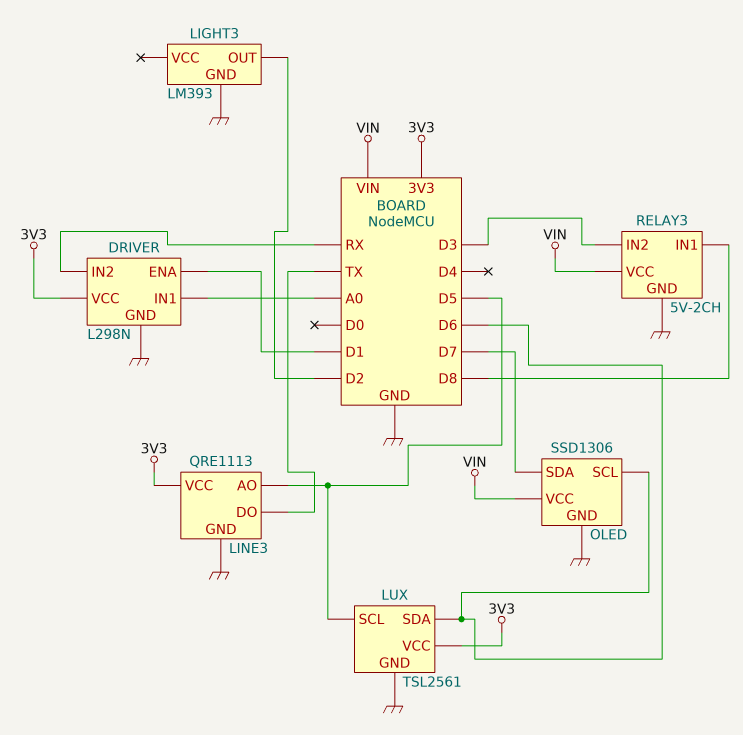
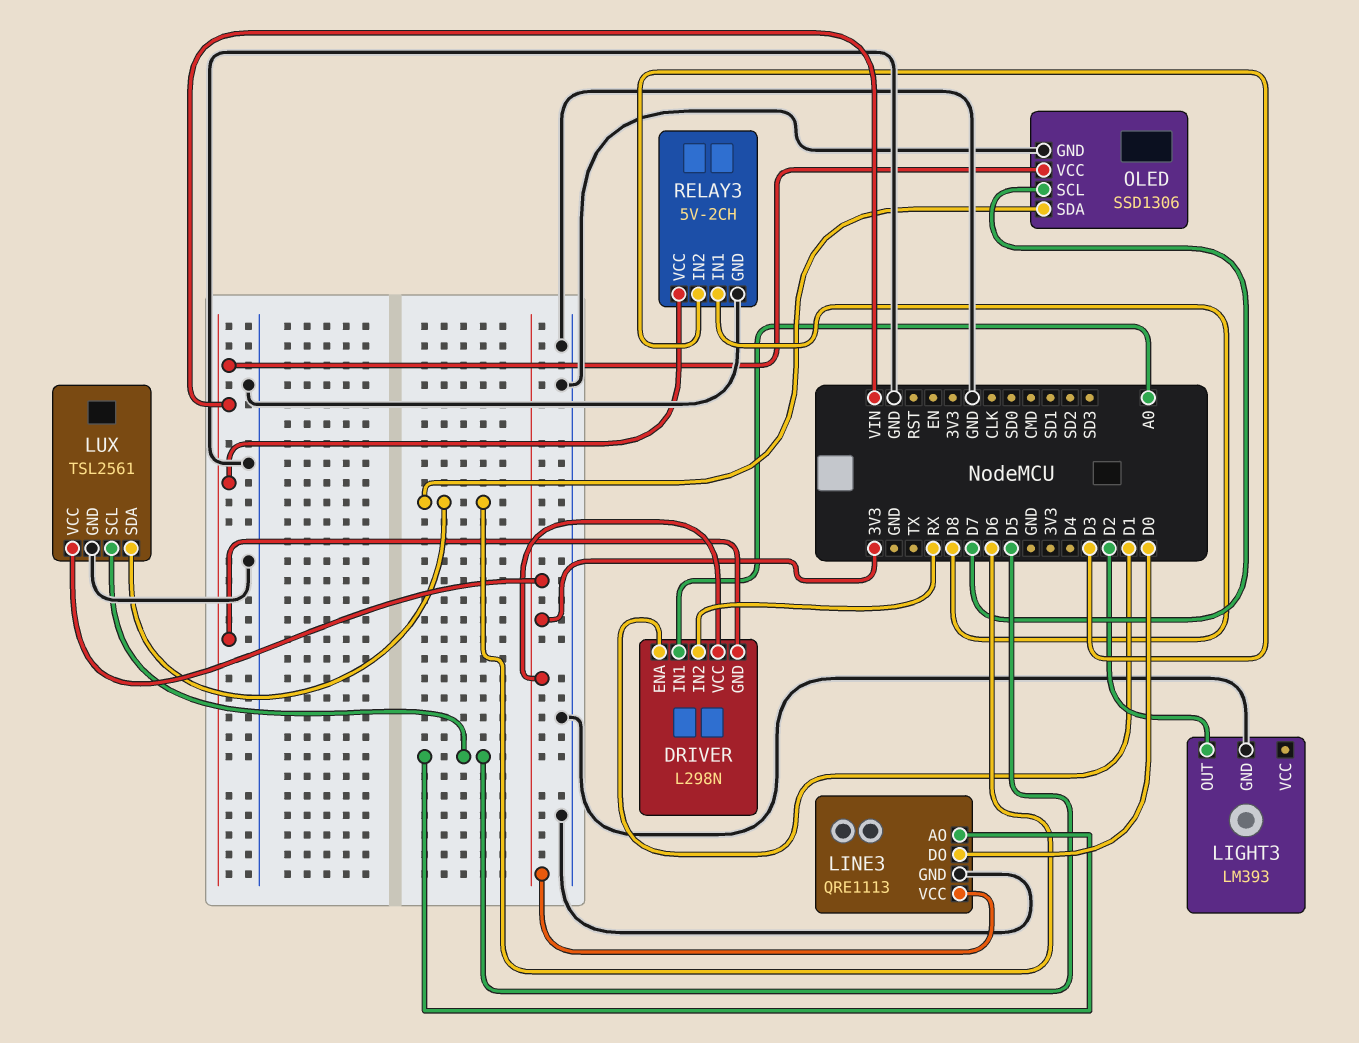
DRIVER pin GND: GND -> VIN
LINE3 pin DO: TX -> D0
OLED pin SCL: D6 -> D7
OLED pin SDA: D7 -> D6

